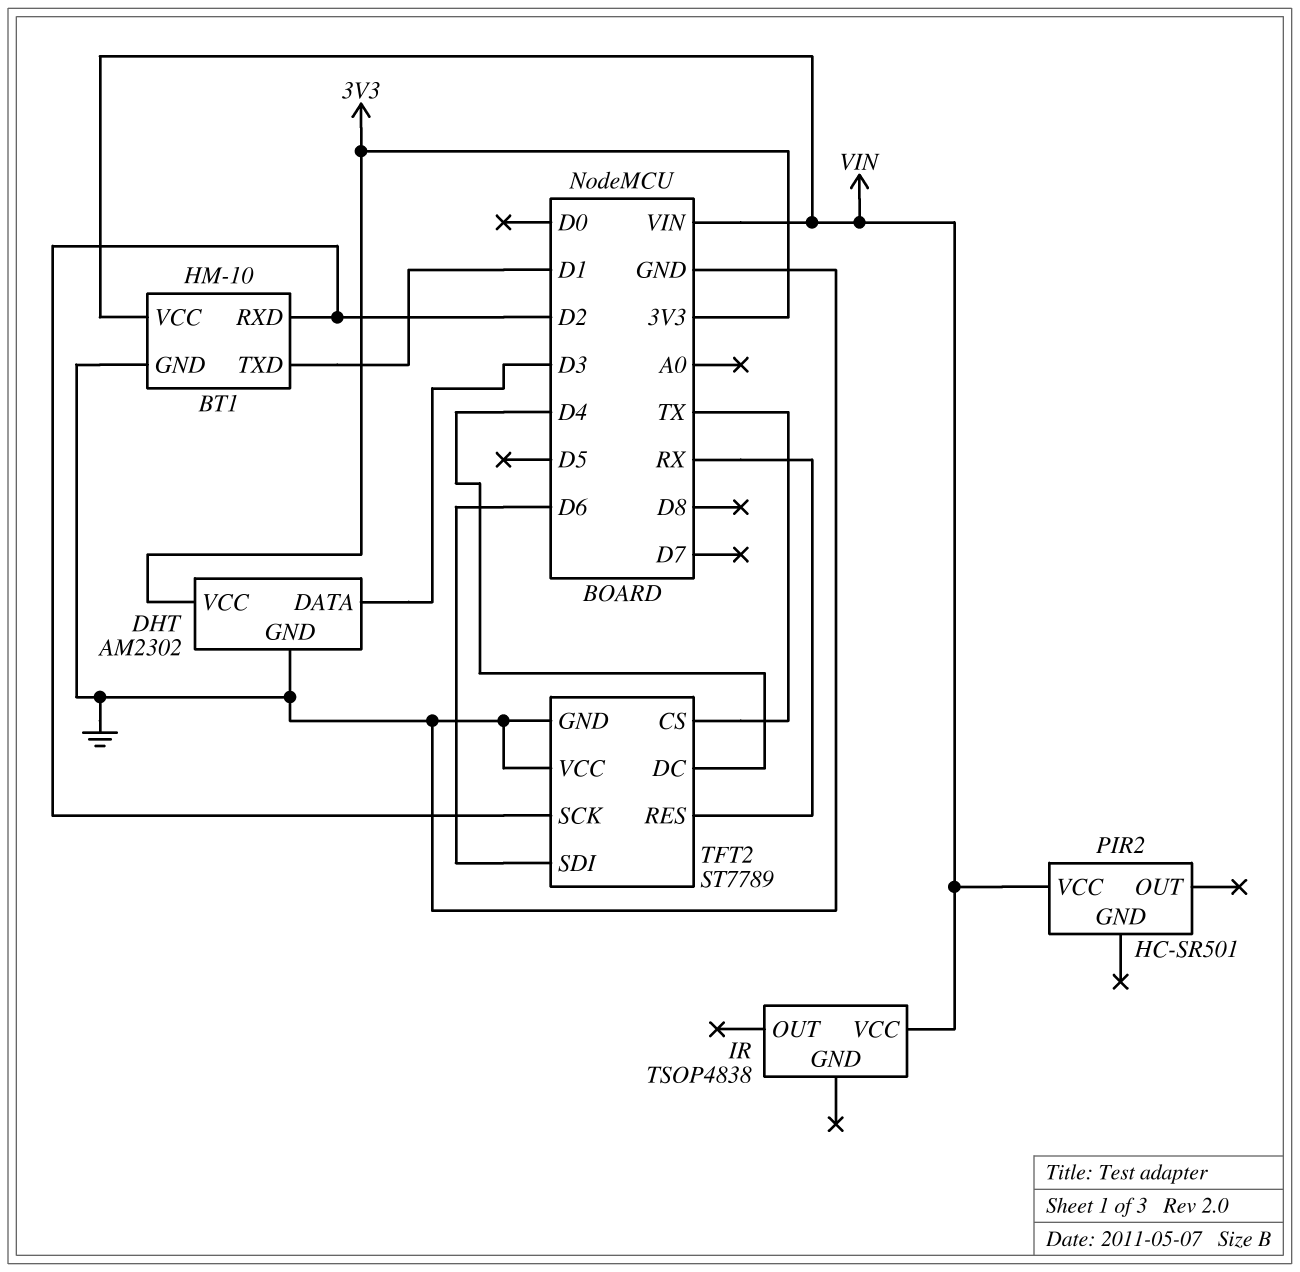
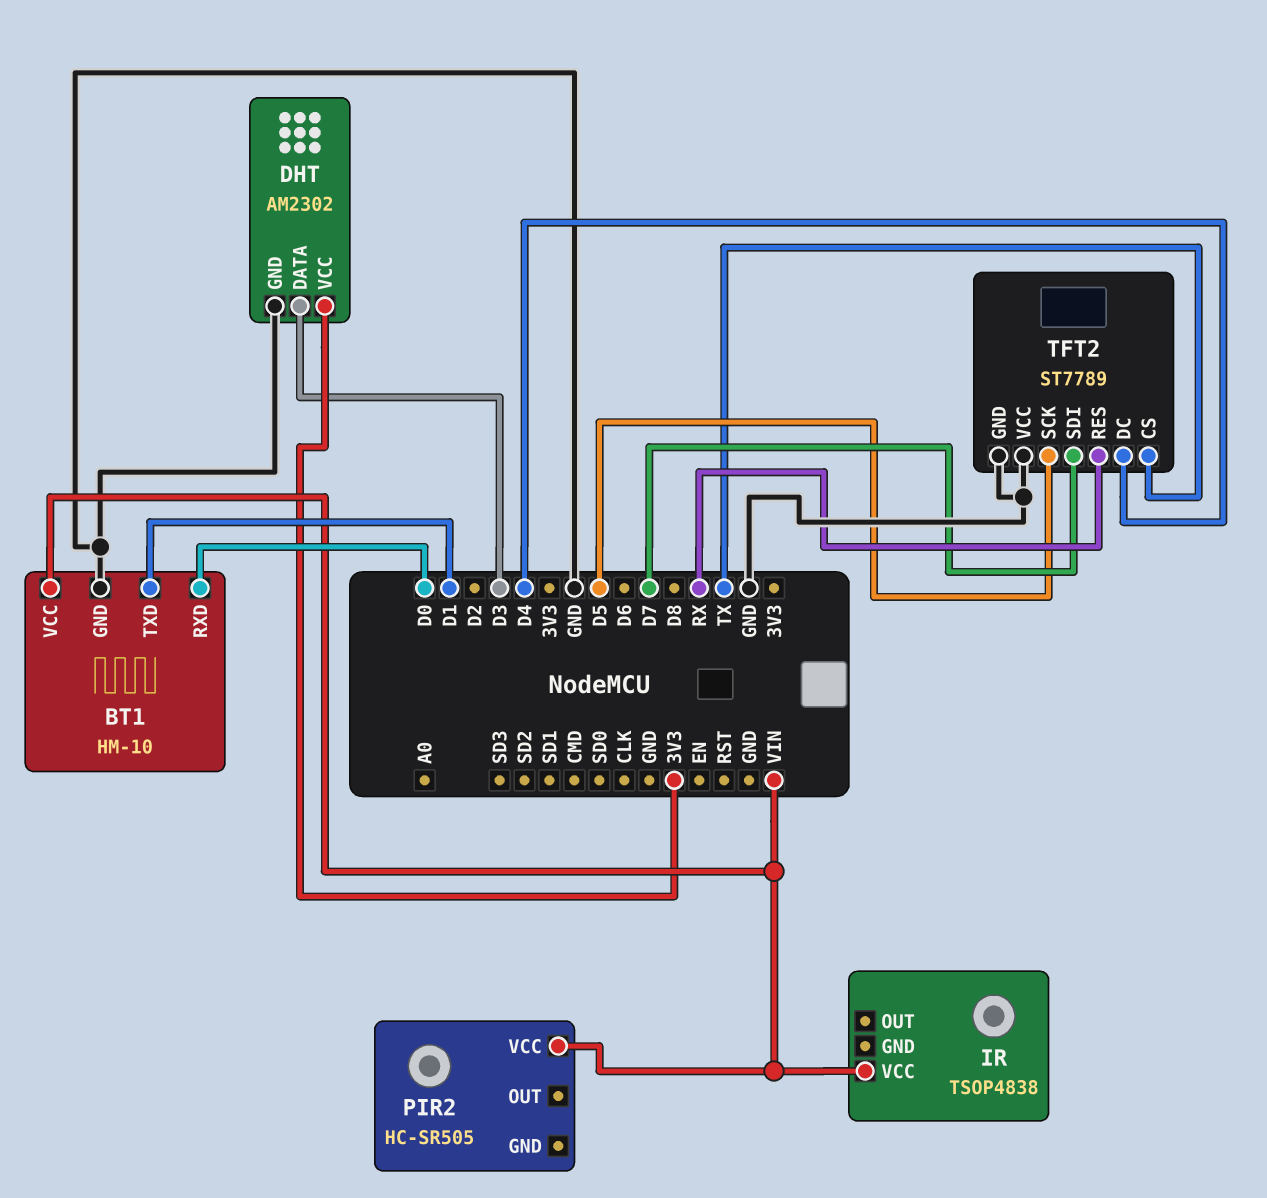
BT1 pin RXD: D2 -> D0
PIR2: HC-SR501 -> HC-SR505
TFT2 pin SCK: D2 -> D5
TFT2 pin SDI: D6 -> D7

